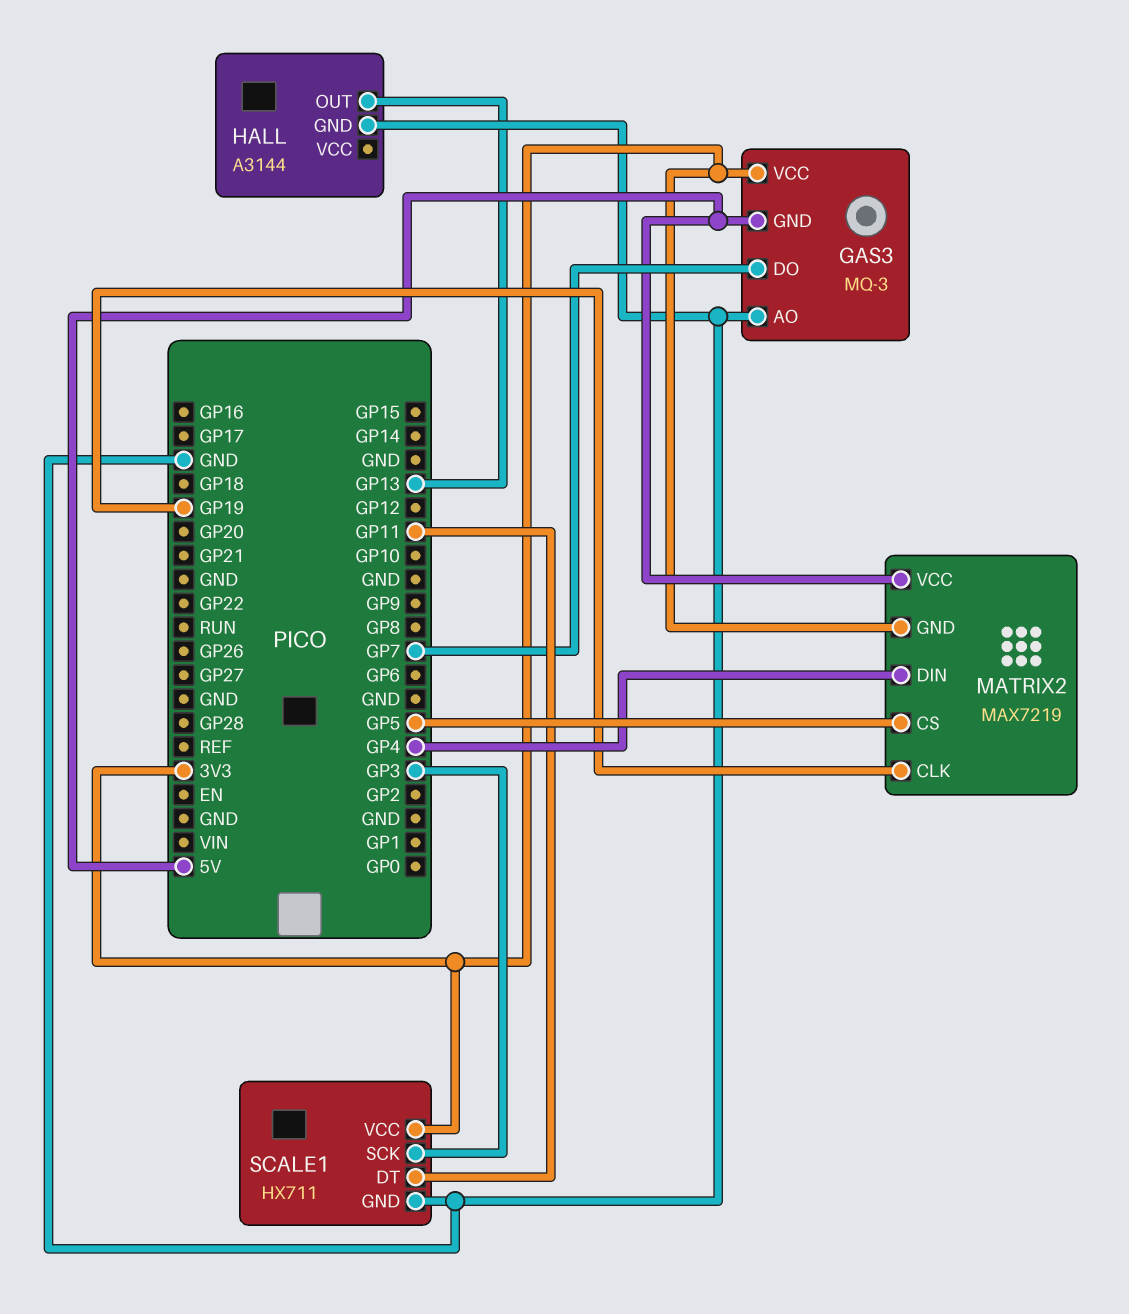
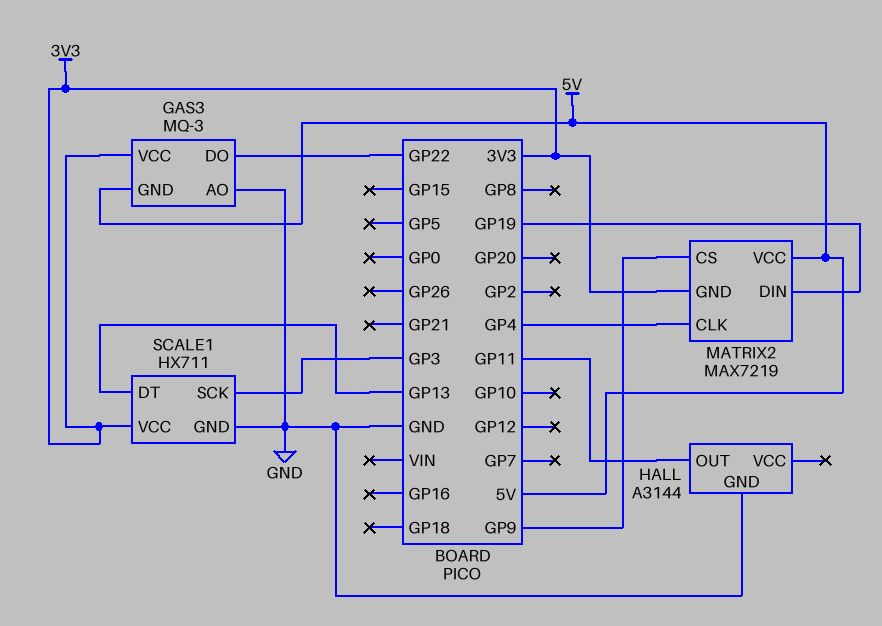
GAS3 pin DO: GP7 -> GP22
HALL pin OUT: GP13 -> GP11
MATRIX2 pin CLK: GP19 -> GP4
MATRIX2 pin CS: GP5 -> GP9
MATRIX2 pin DIN: GP4 -> GP19
SCALE1 pin DT: GP11 -> GP13

